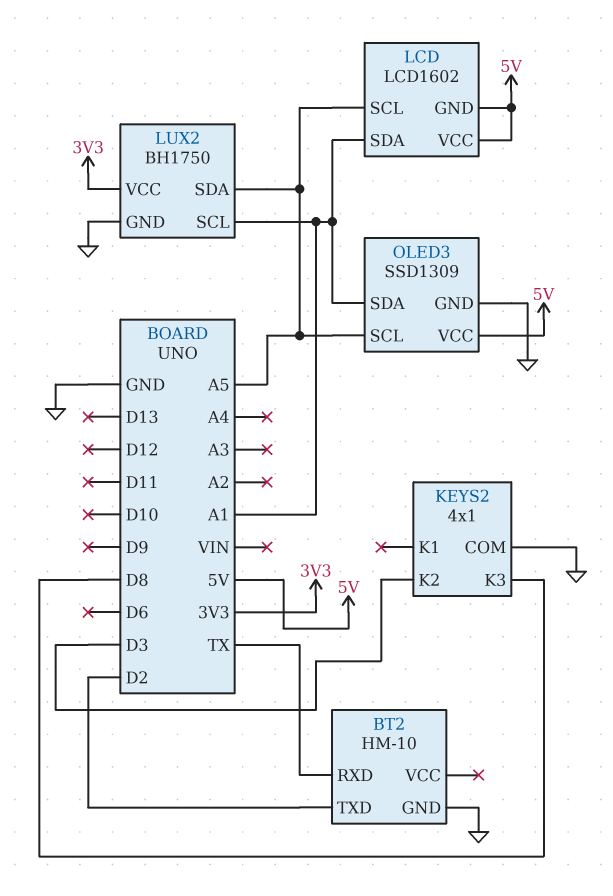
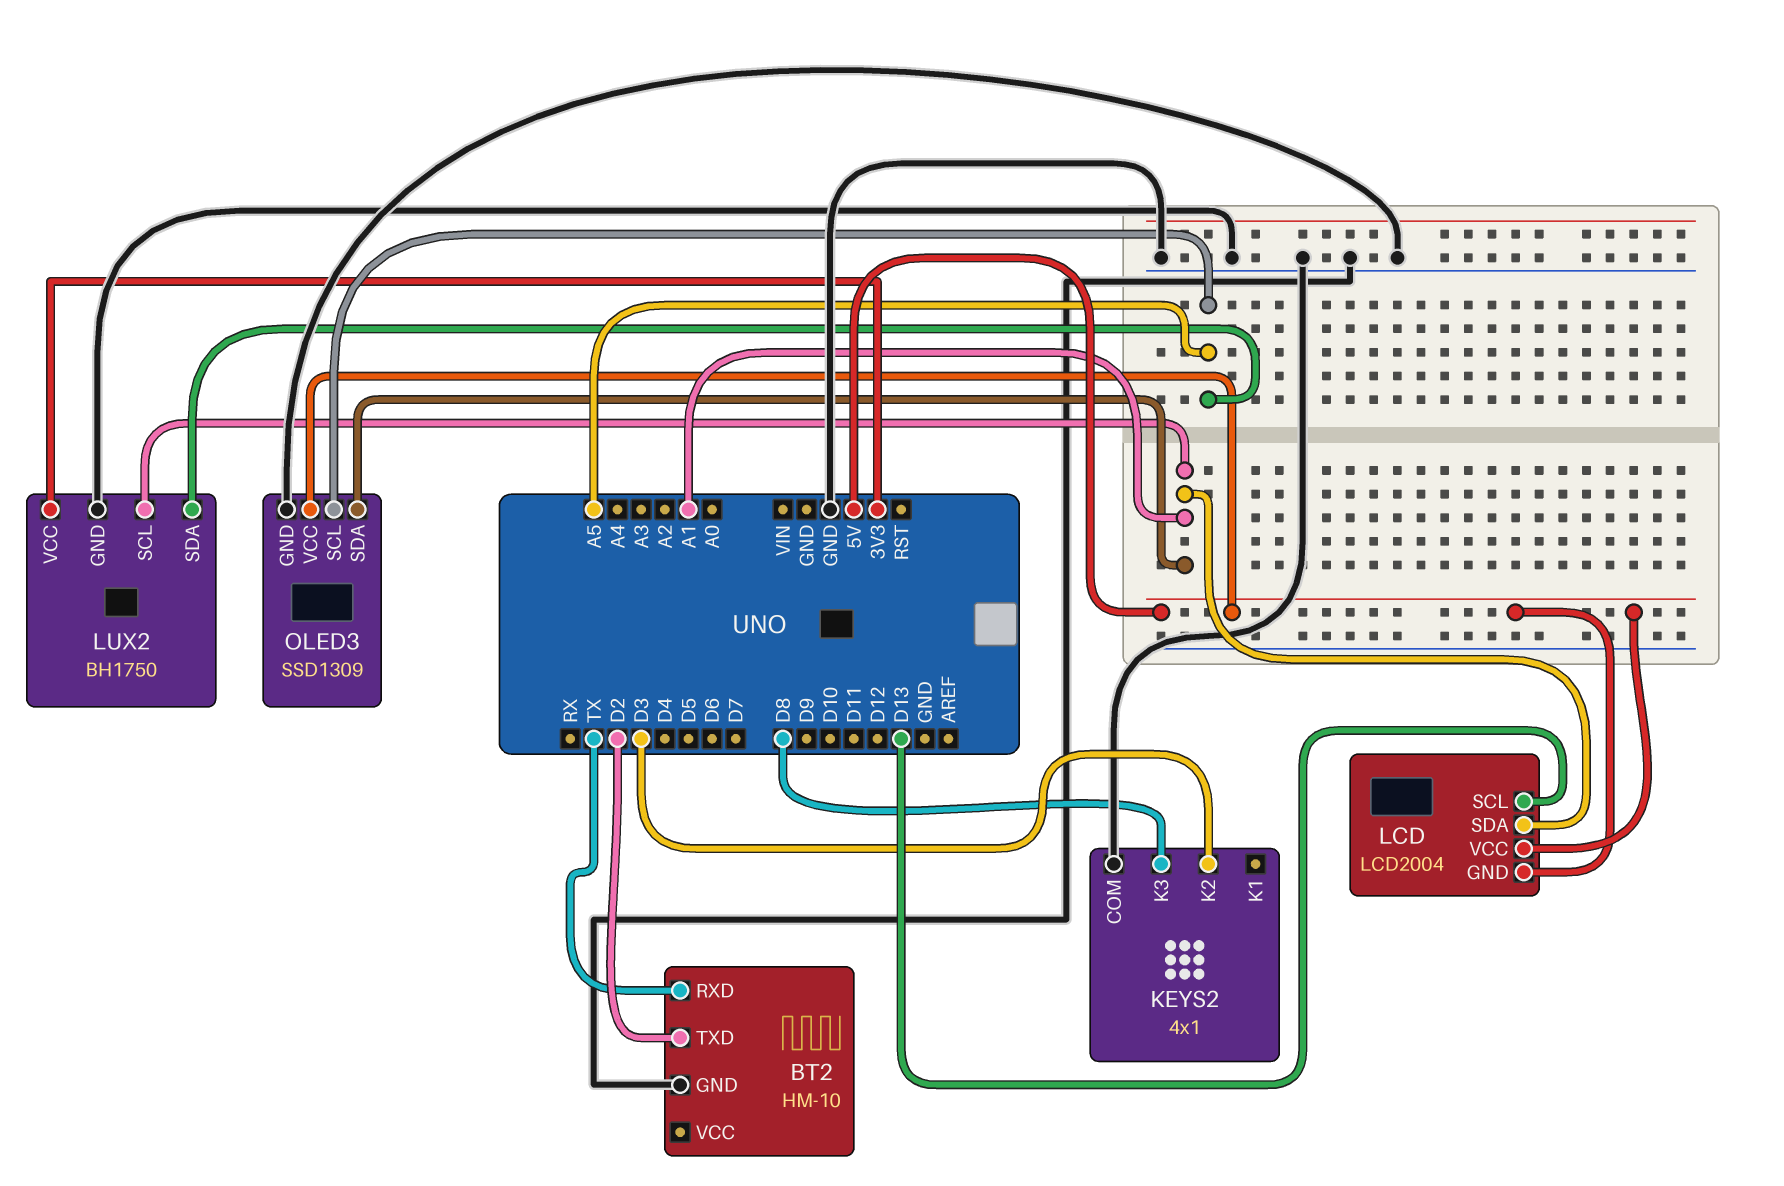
LCD: LCD1602 -> LCD2004
LCD pin SCL: A5 -> D13

